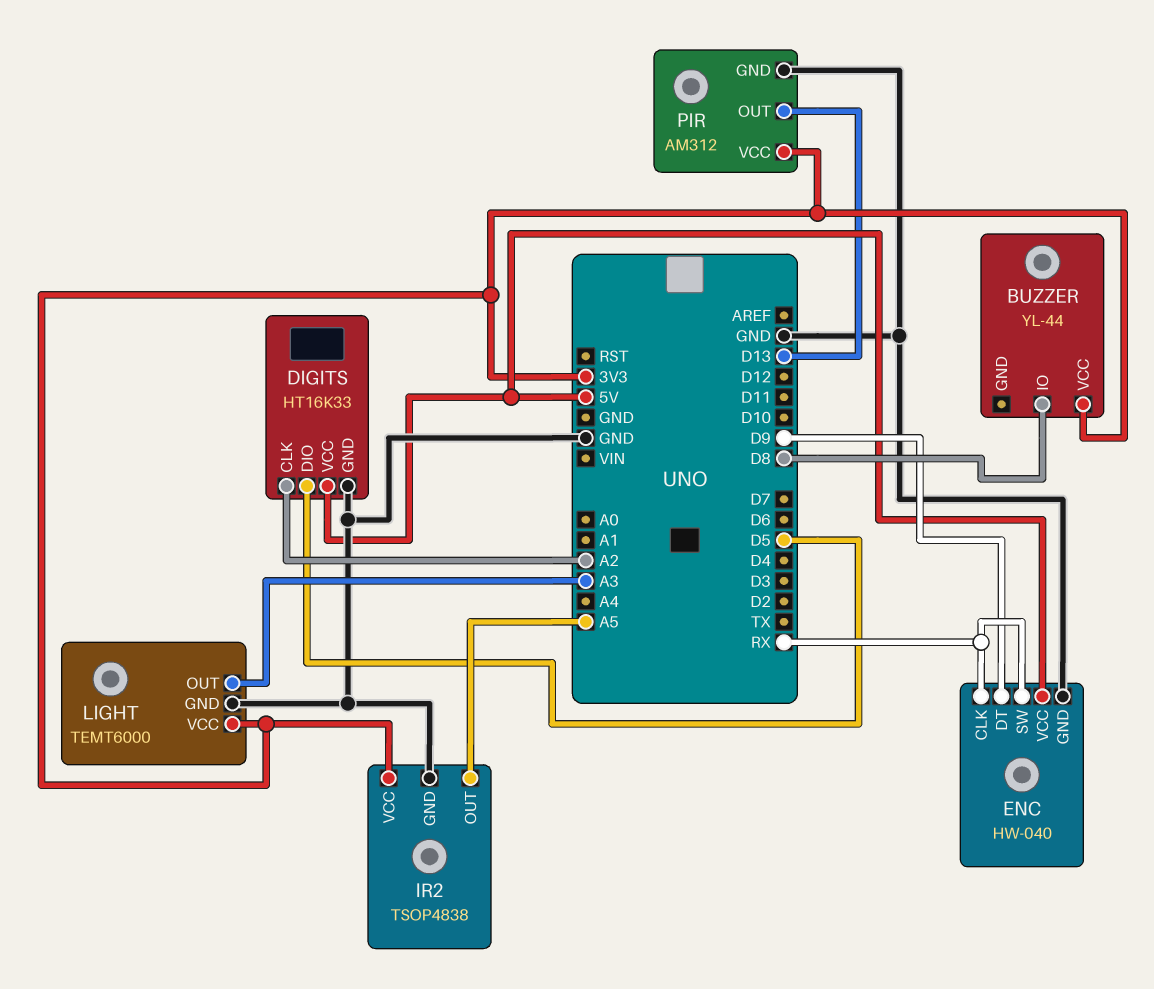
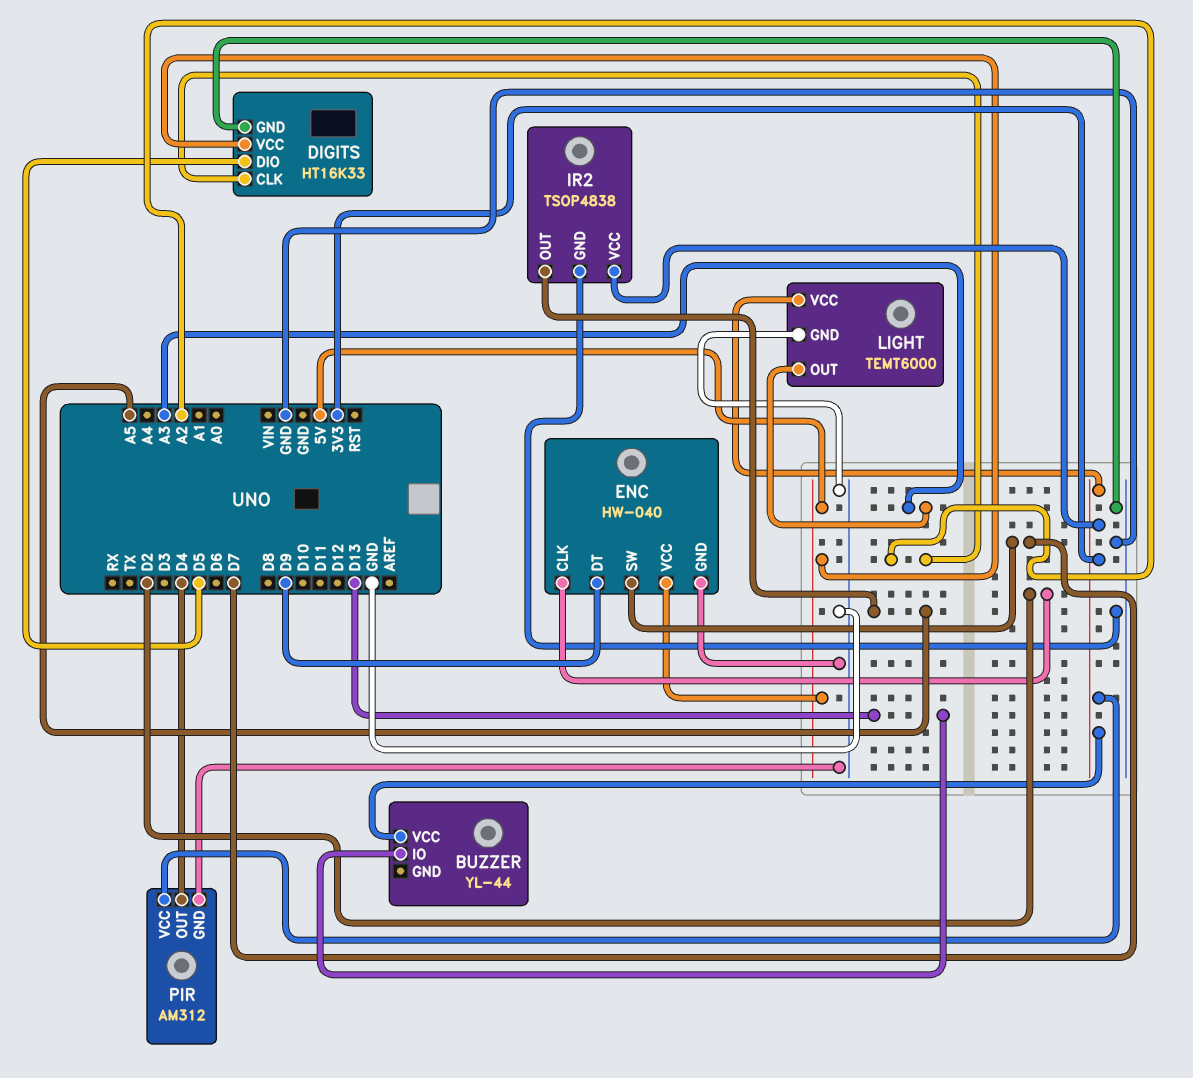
BUZZER pin IO: D8 -> D13
ENC pin CLK: RX -> D2
ENC pin SW: RX -> D7
PIR pin OUT: D13 -> D4

